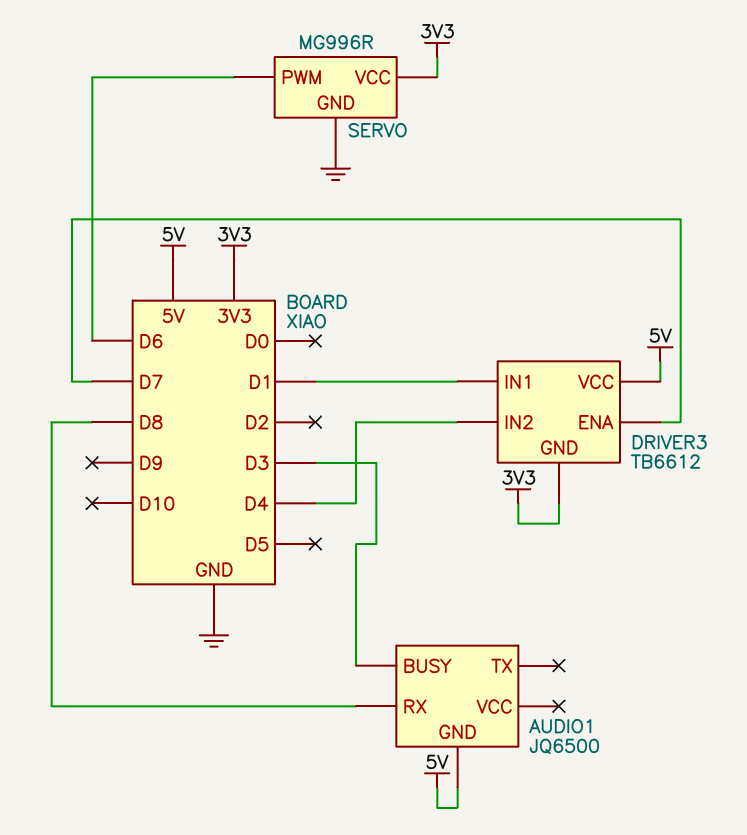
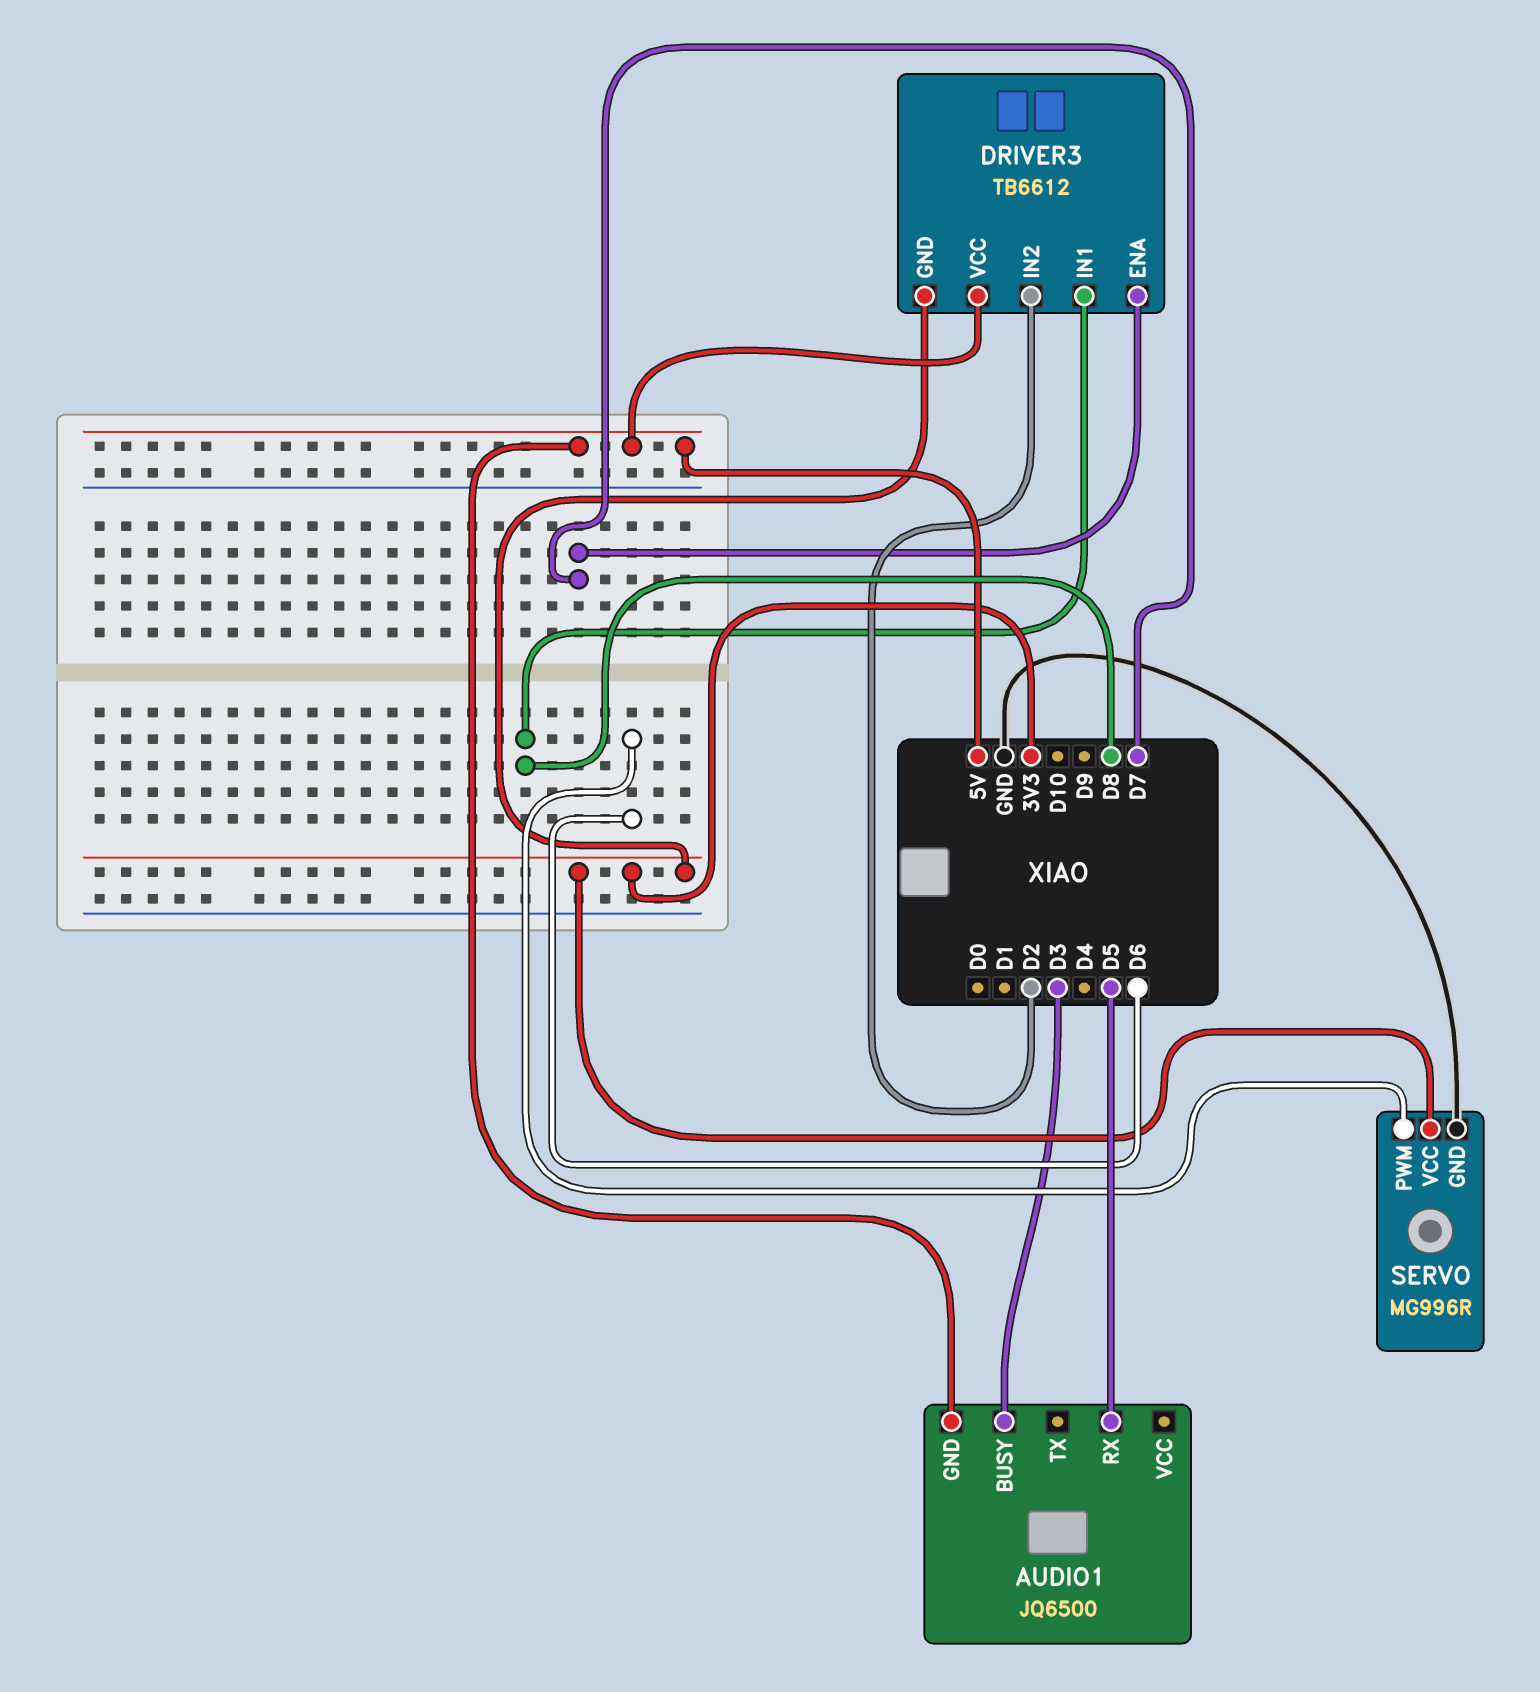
AUDIO1 pin RX: D8 -> D5
DRIVER3 pin IN1: D1 -> D8
DRIVER3 pin IN2: D4 -> D2

